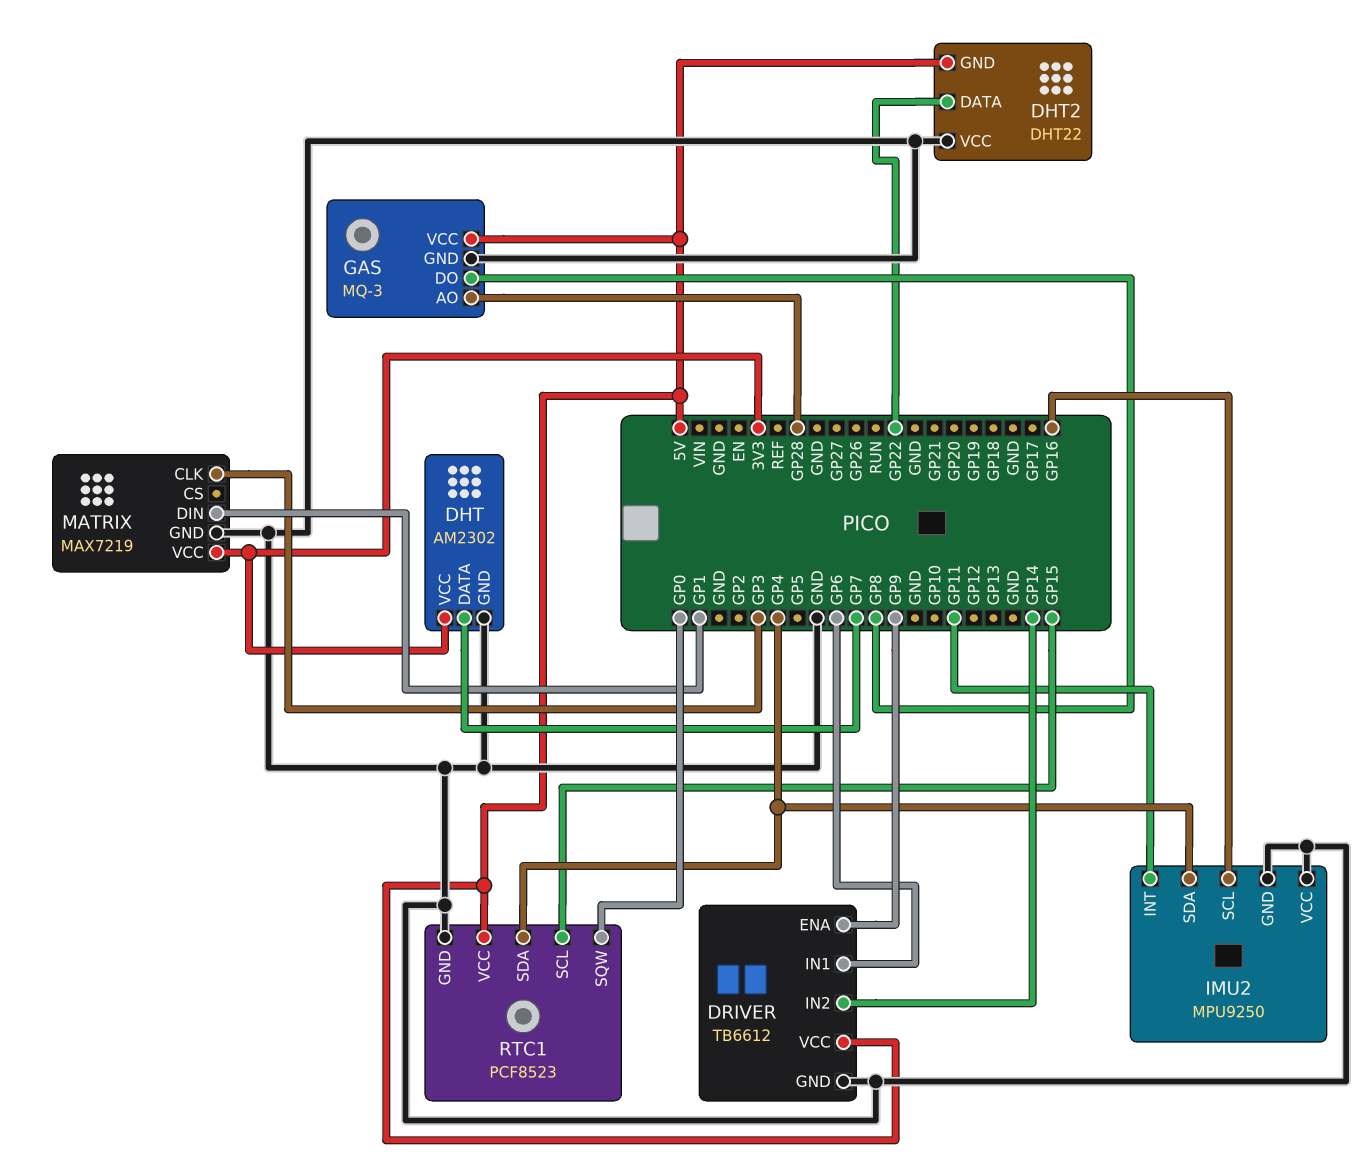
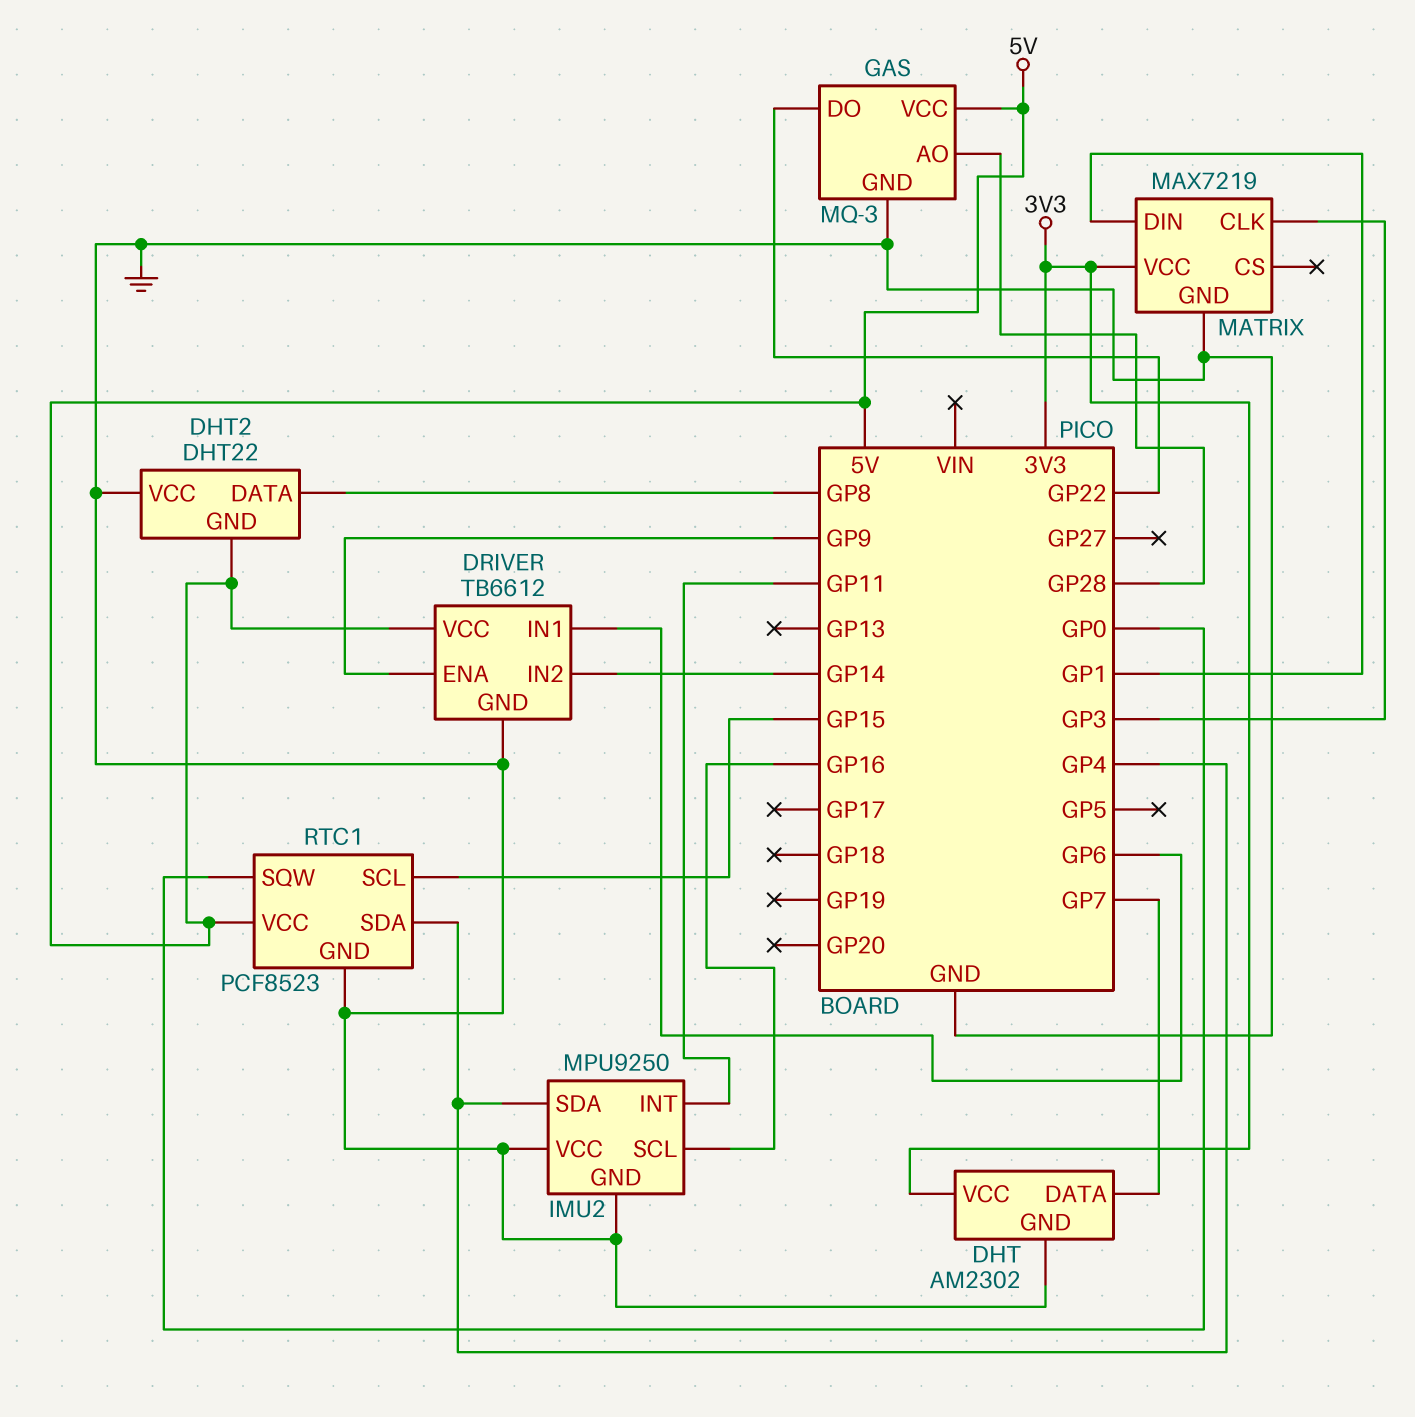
DHT2 pin DATA: GP22 -> GP8
GAS pin DO: GP8 -> GP22

